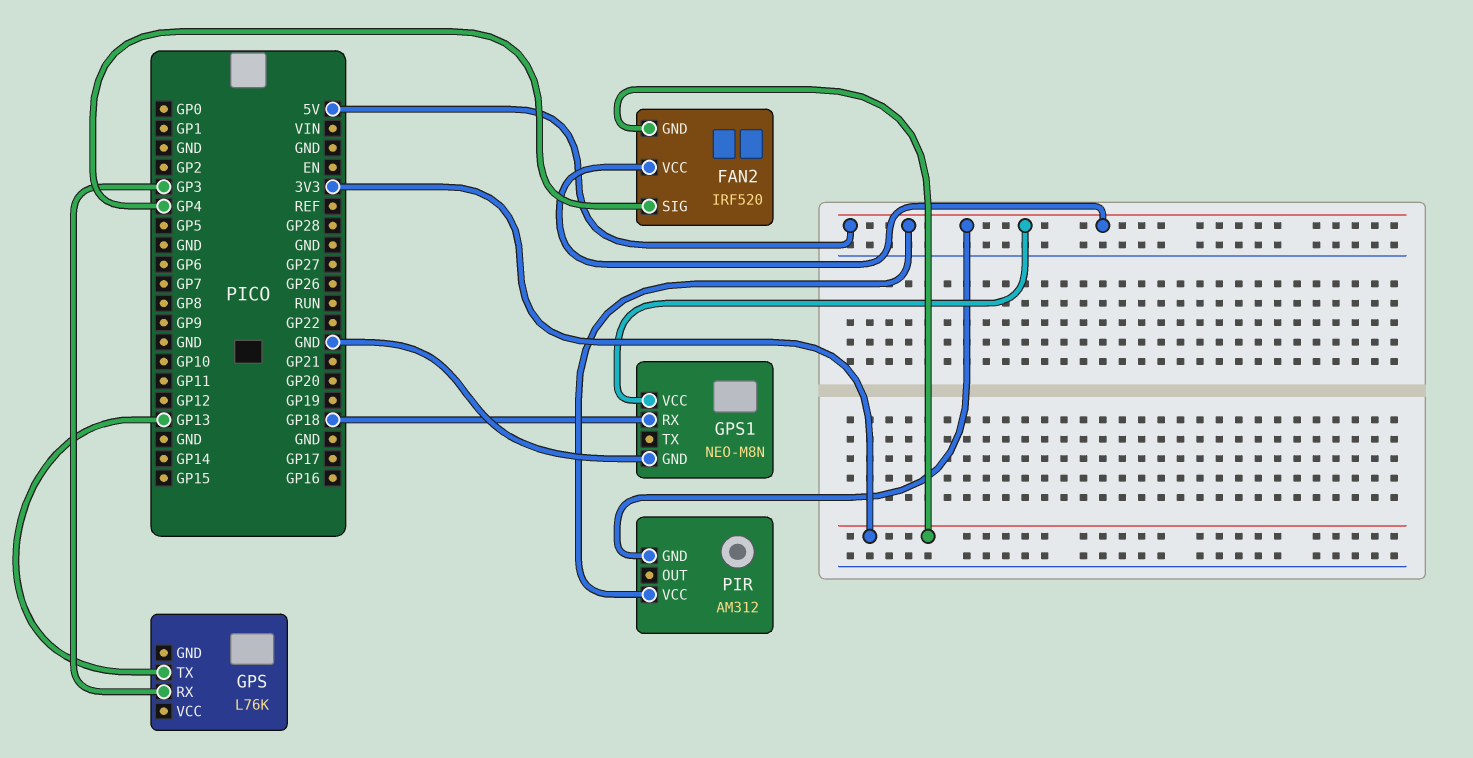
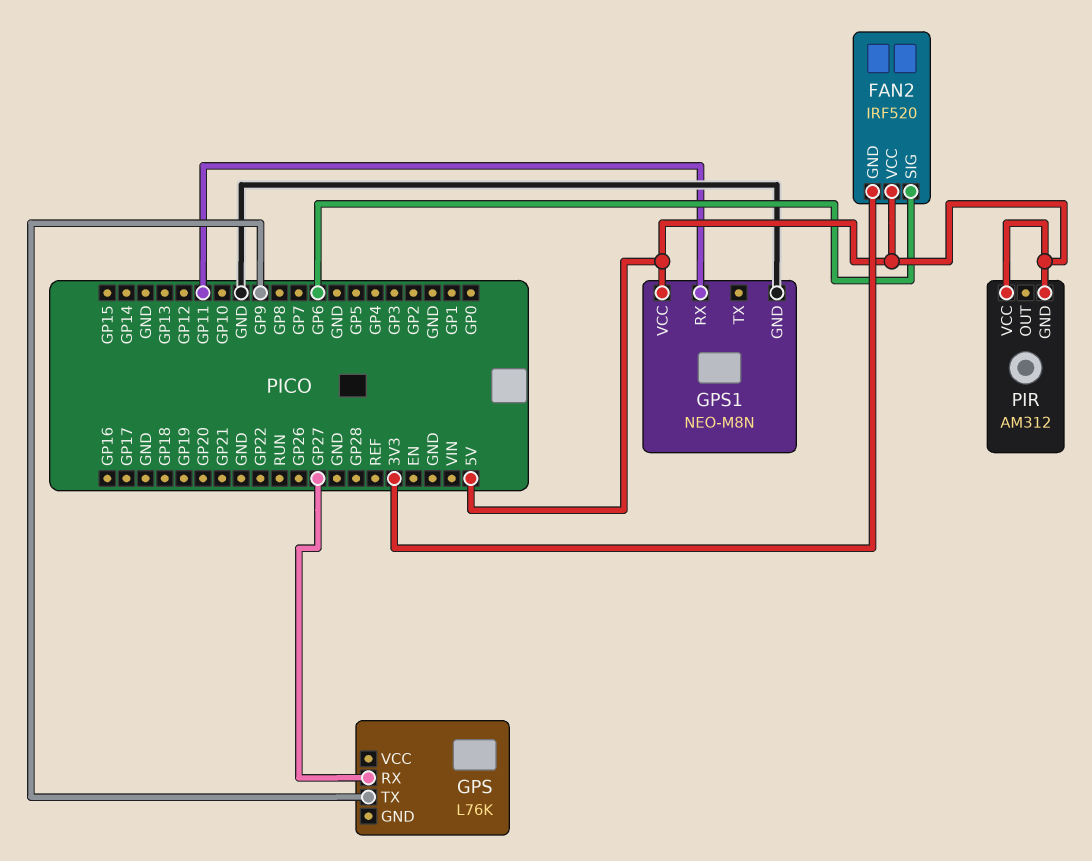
FAN2 pin SIG: GP4 -> GP6
GPS pin RX: GP3 -> GP27
GPS pin TX: GP13 -> GP9
GPS1 pin RX: GP18 -> GP11

